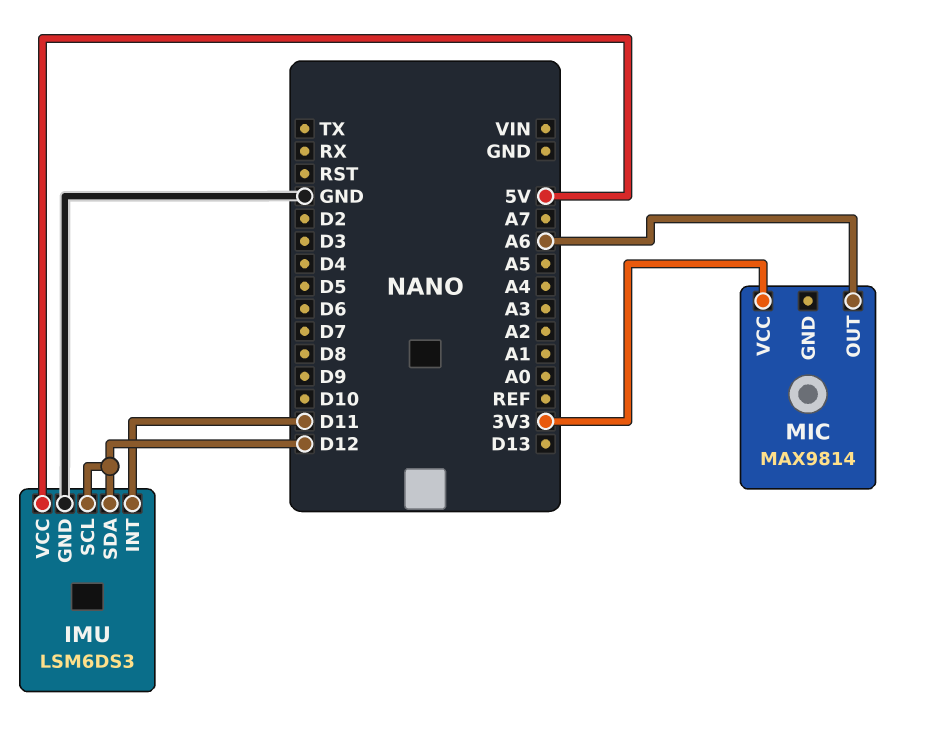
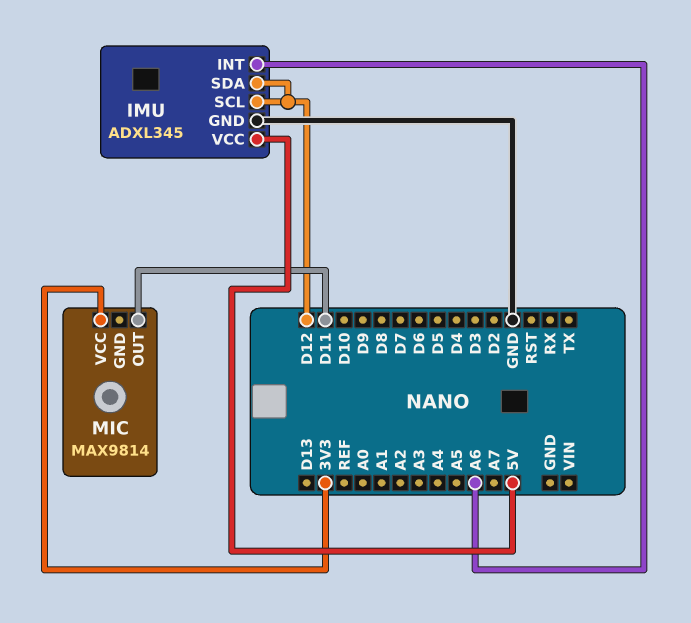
IMU: LSM6DS3 -> ADXL345
IMU pin INT: D11 -> A6
MIC pin OUT: A6 -> D11

